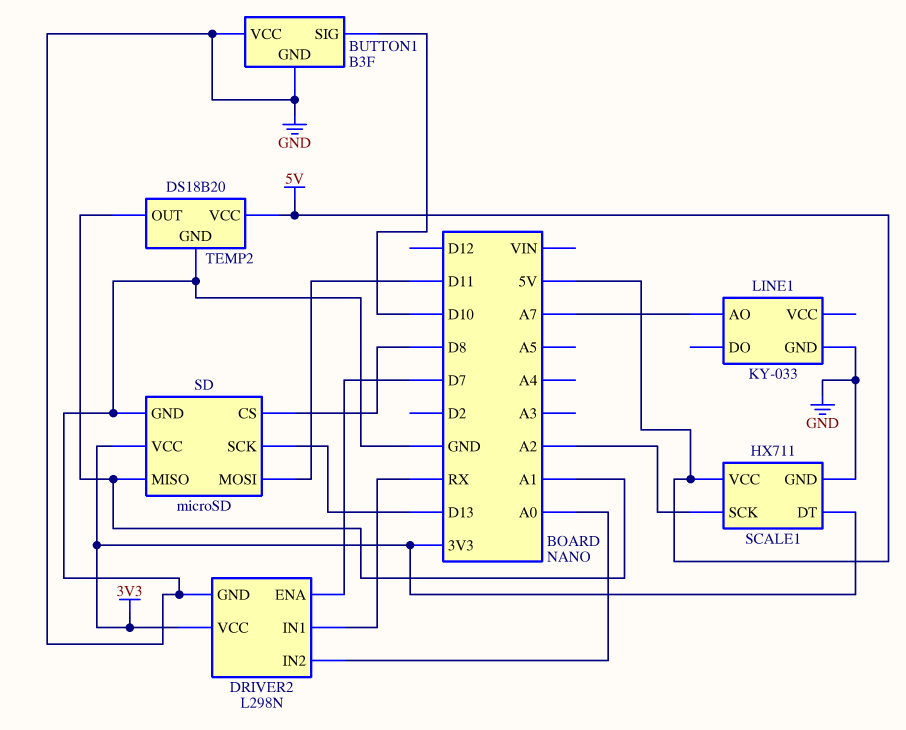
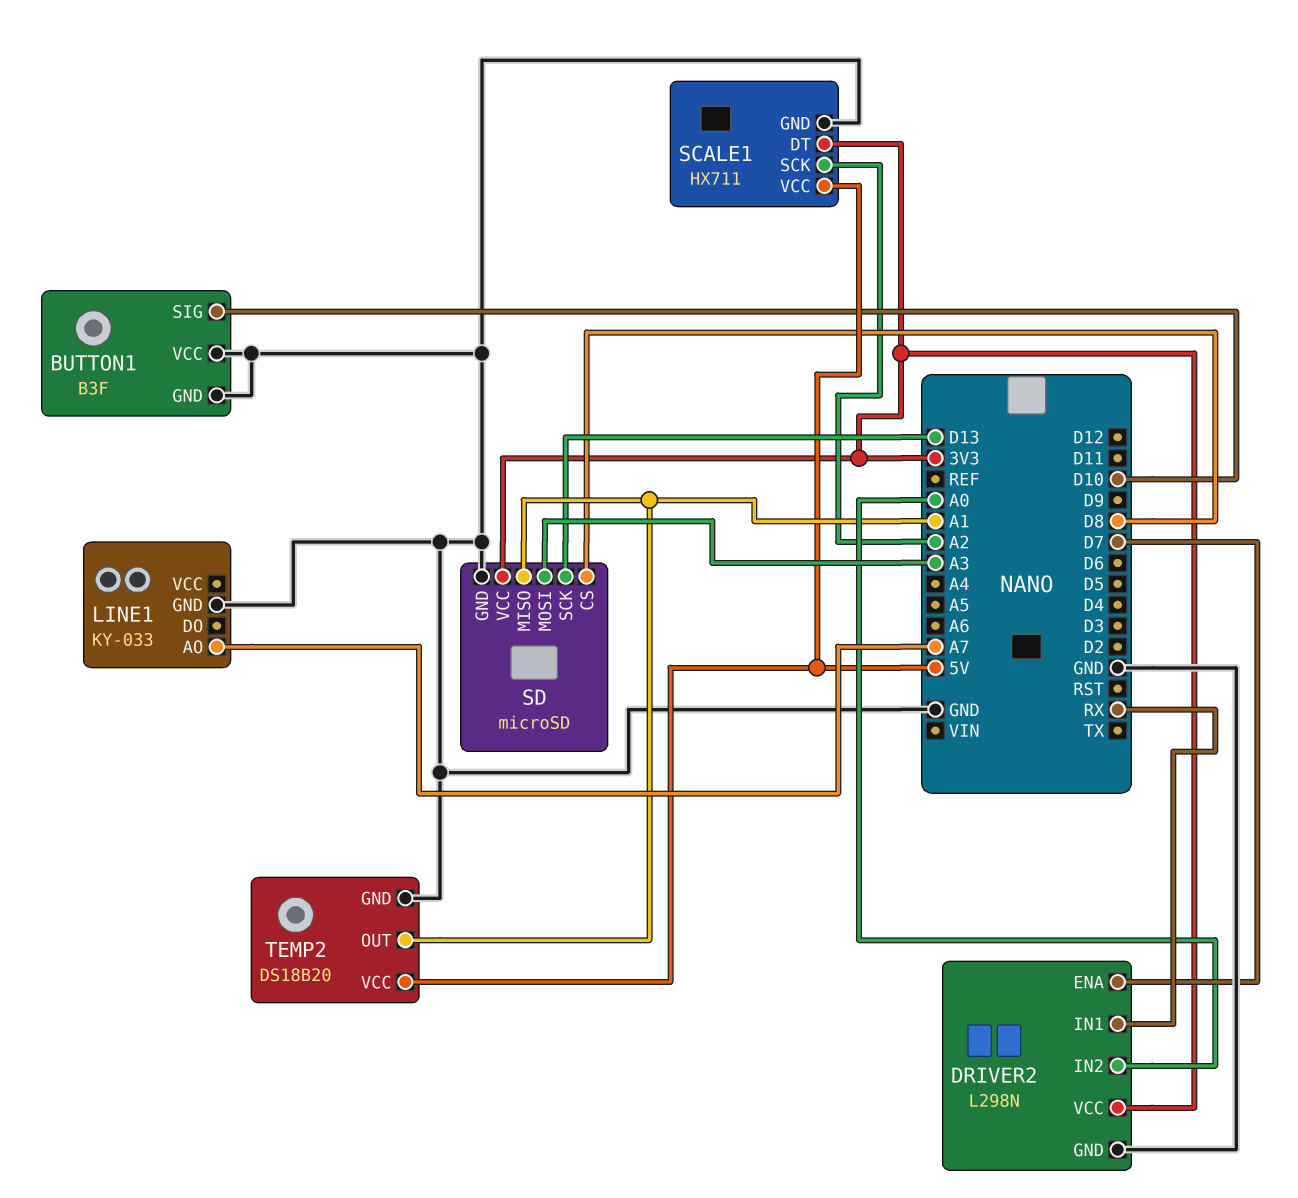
SD pin MOSI: D11 -> A3

